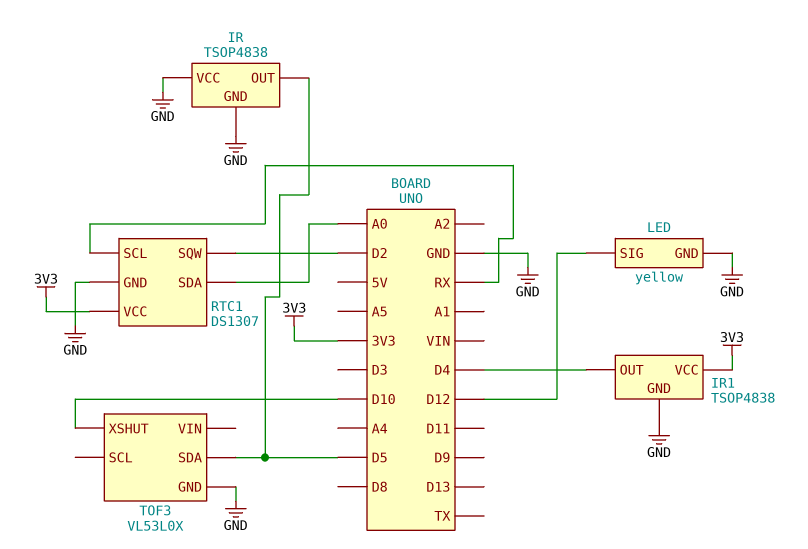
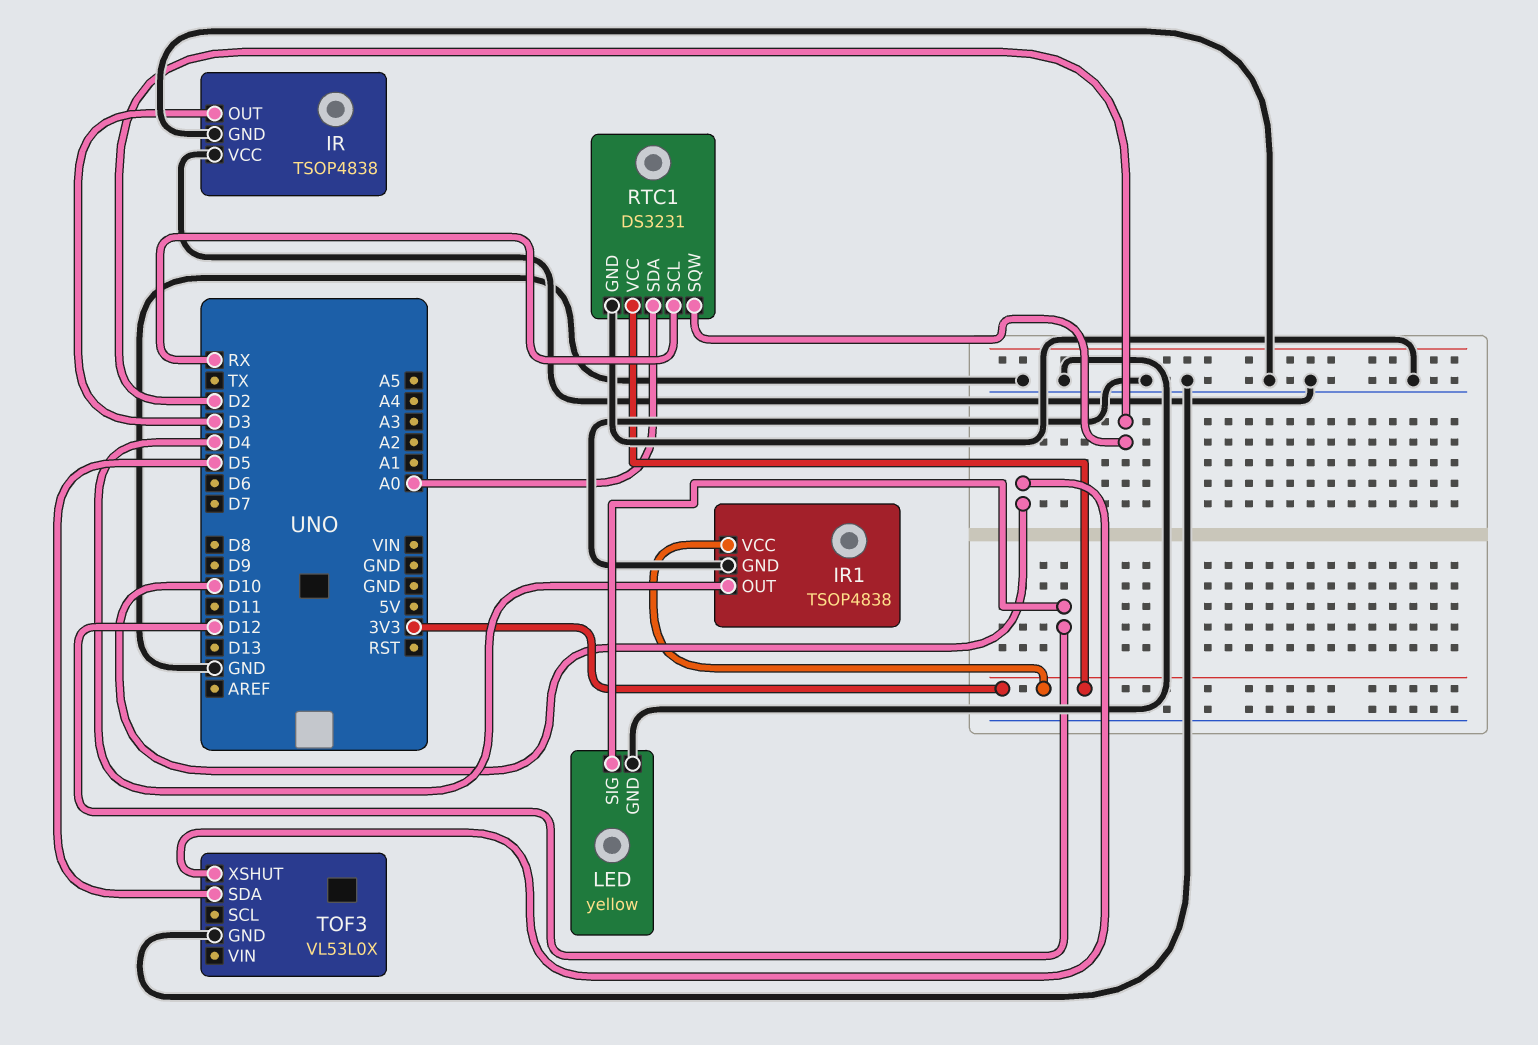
IR pin OUT: D5 -> D3
RTC1: DS1307 -> DS3231

